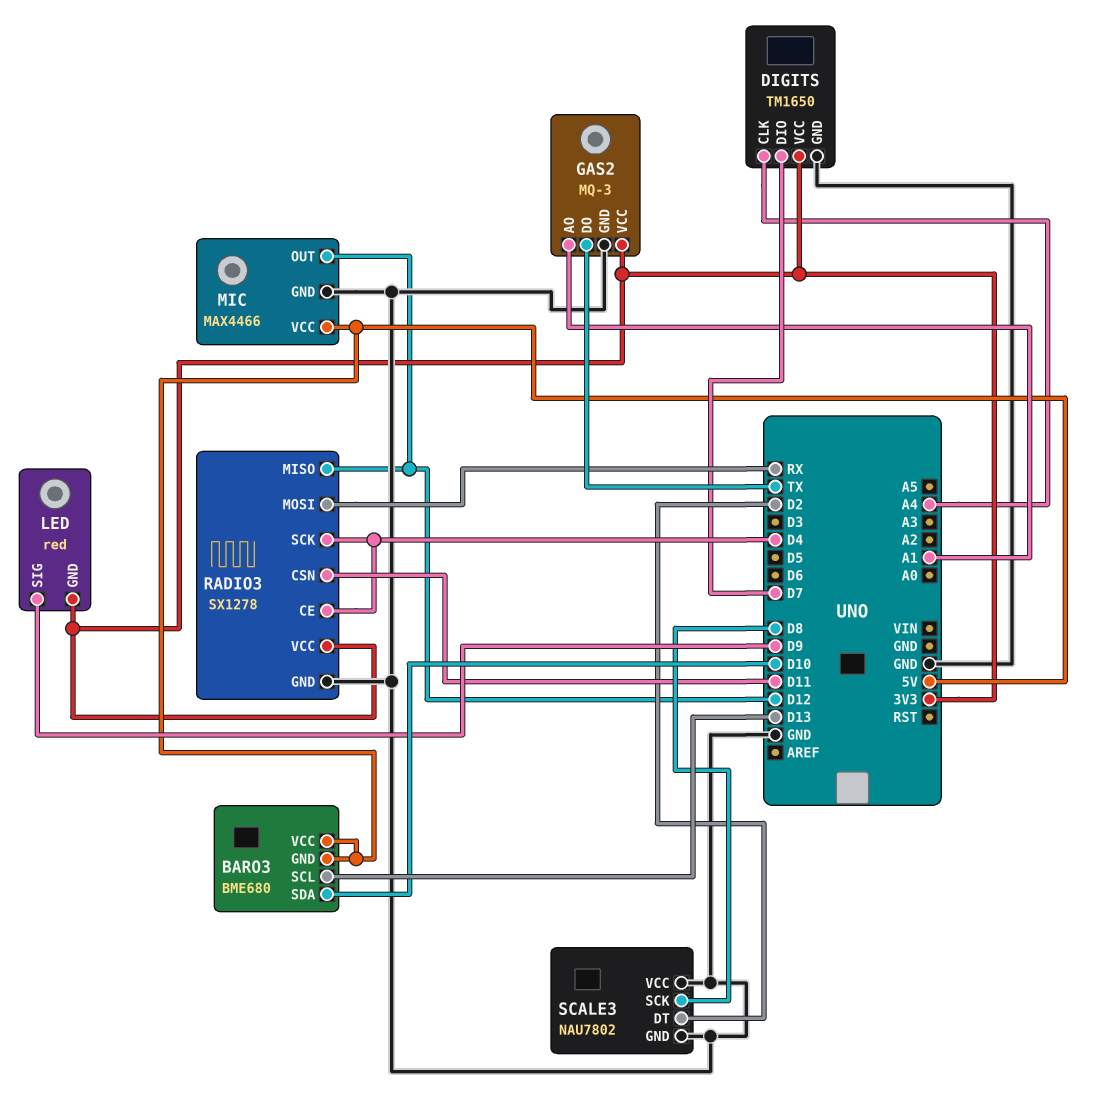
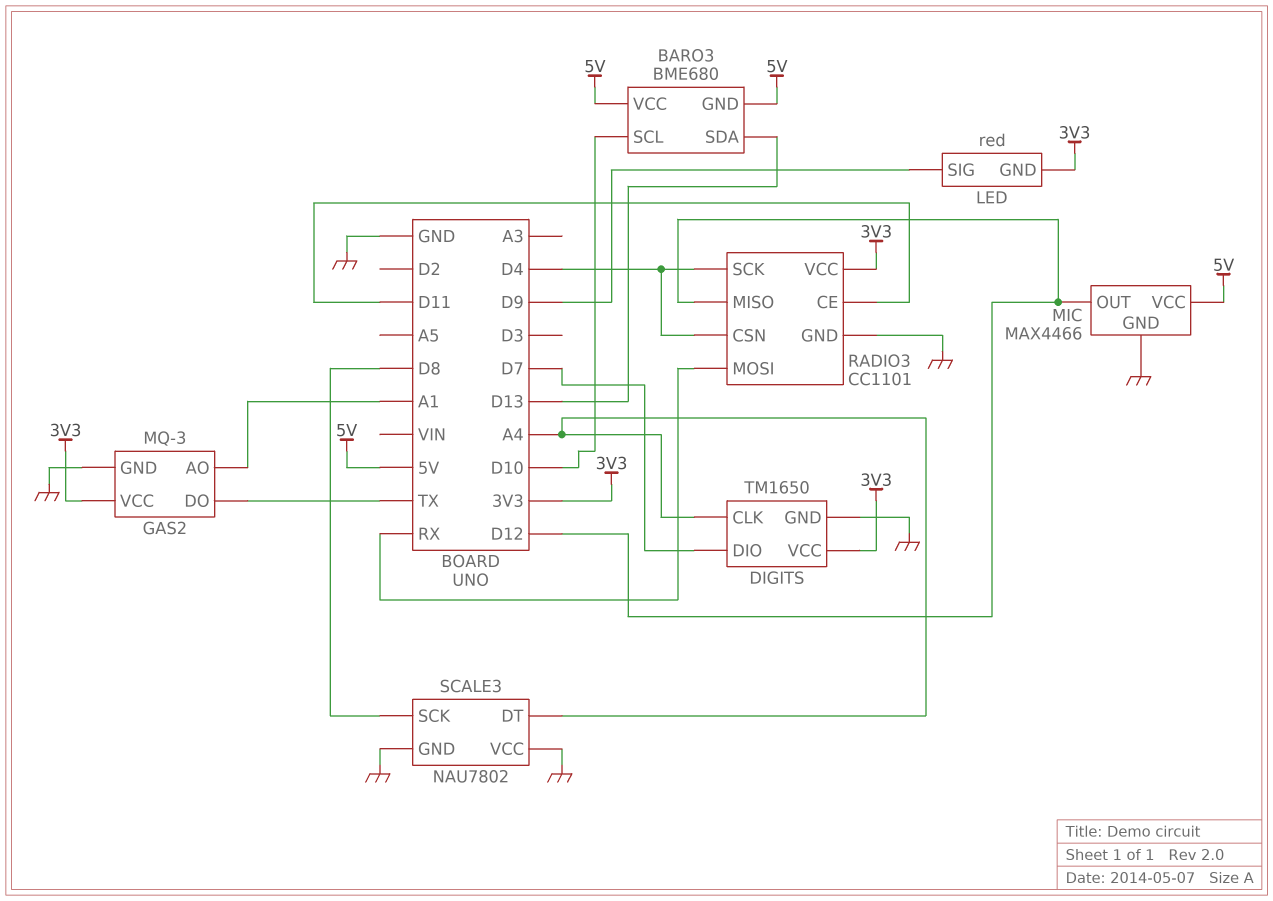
BARO3 pin SCL: D13 -> D10
BARO3 pin SDA: D10 -> D13
RADIO3: SX1278 -> CC1101
RADIO3 pin CE: D4 -> D11
RADIO3 pin CSN: D11 -> D4
SCALE3 pin DT: D2 -> A4

